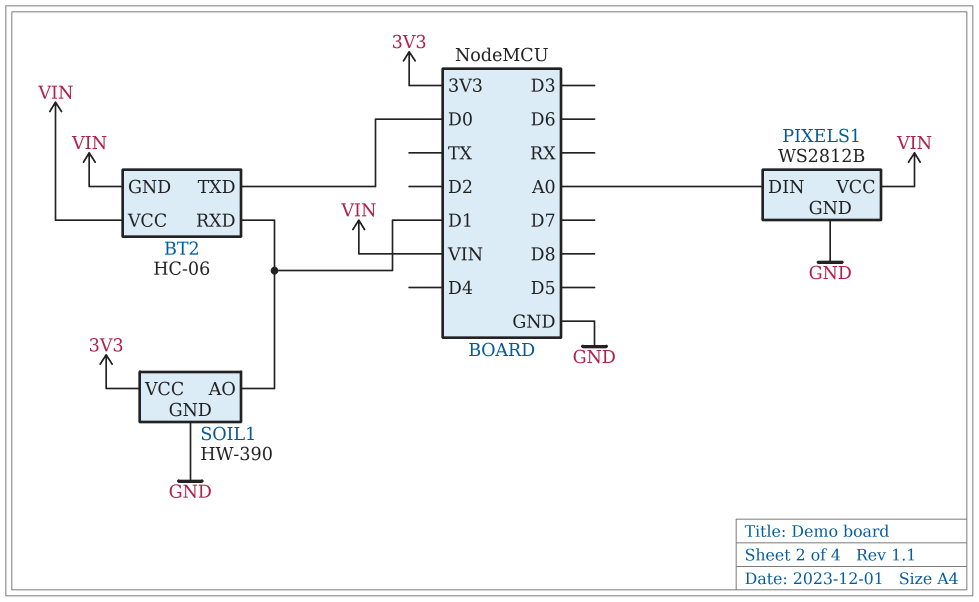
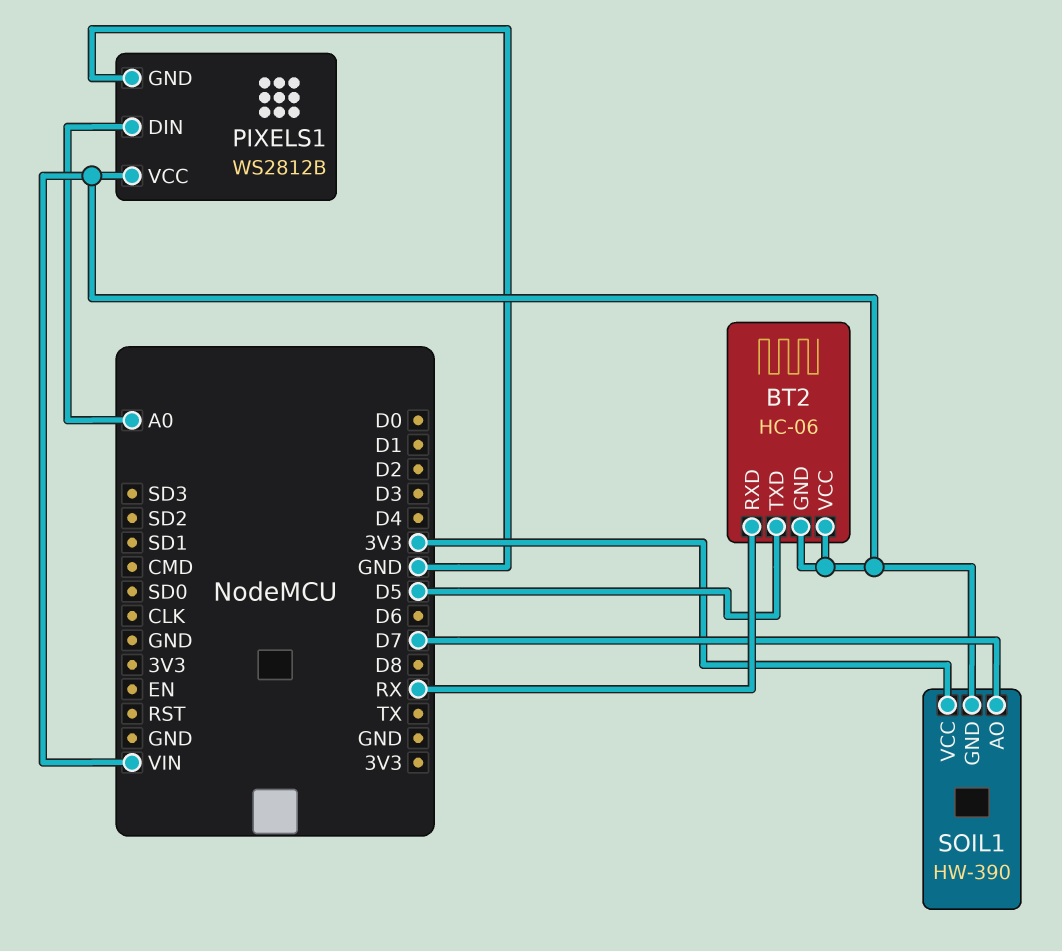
BT2 pin RXD: D1 -> RX
BT2 pin TXD: D0 -> D5
SOIL1 pin AO: D1 -> D7
SOIL1 pin GND: GND -> VIN

